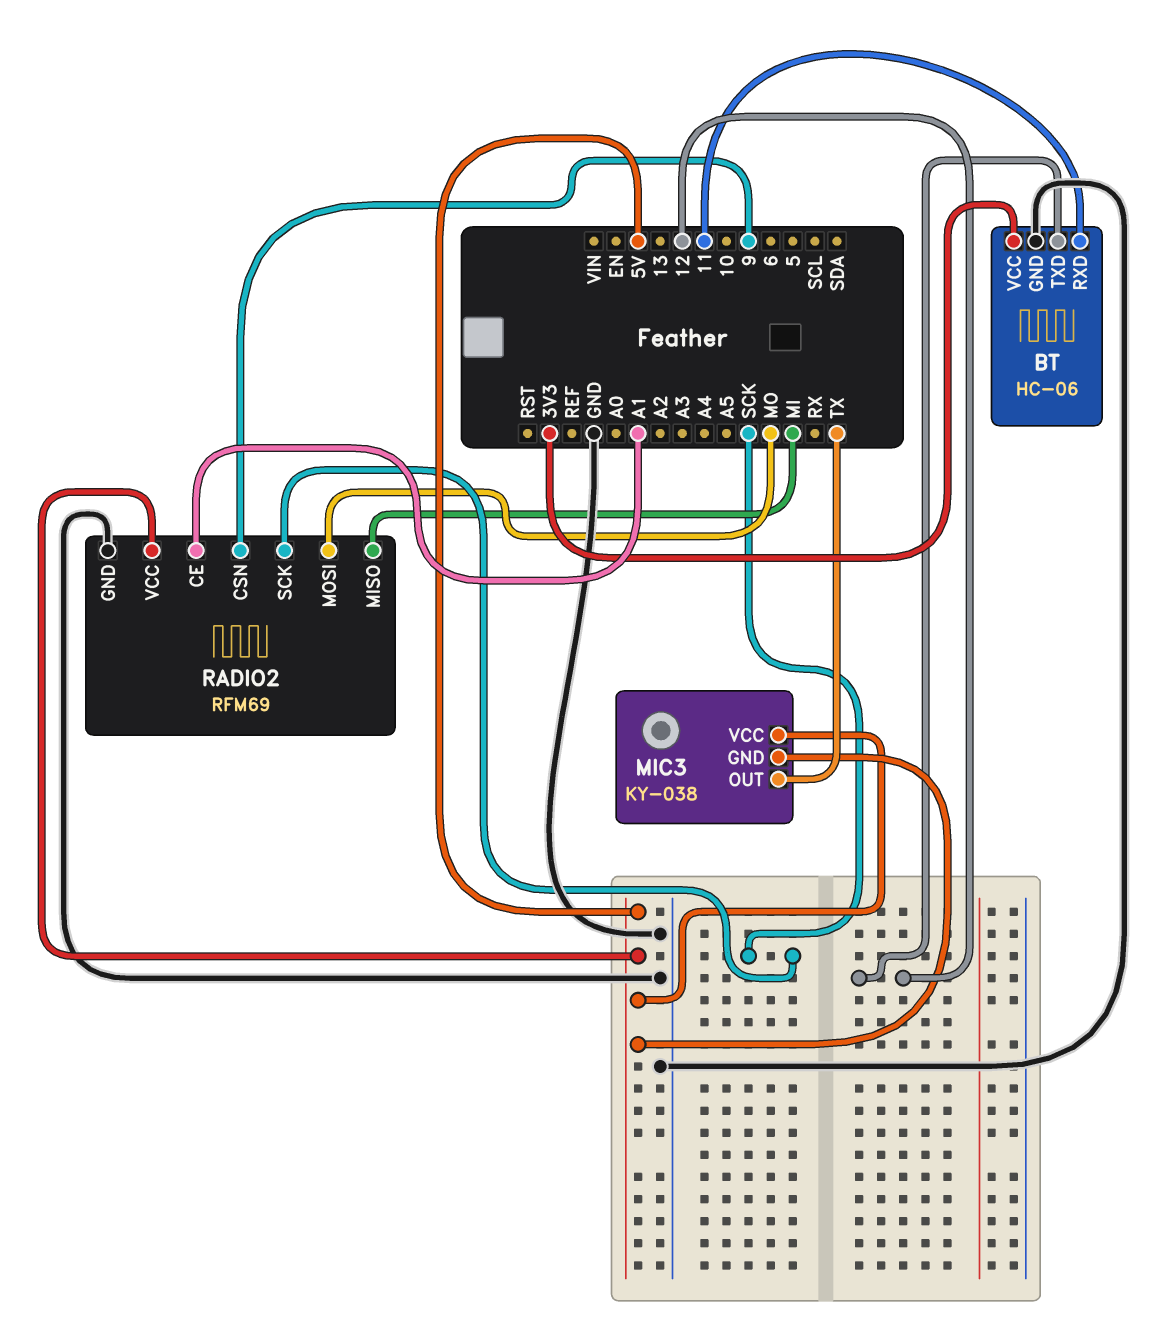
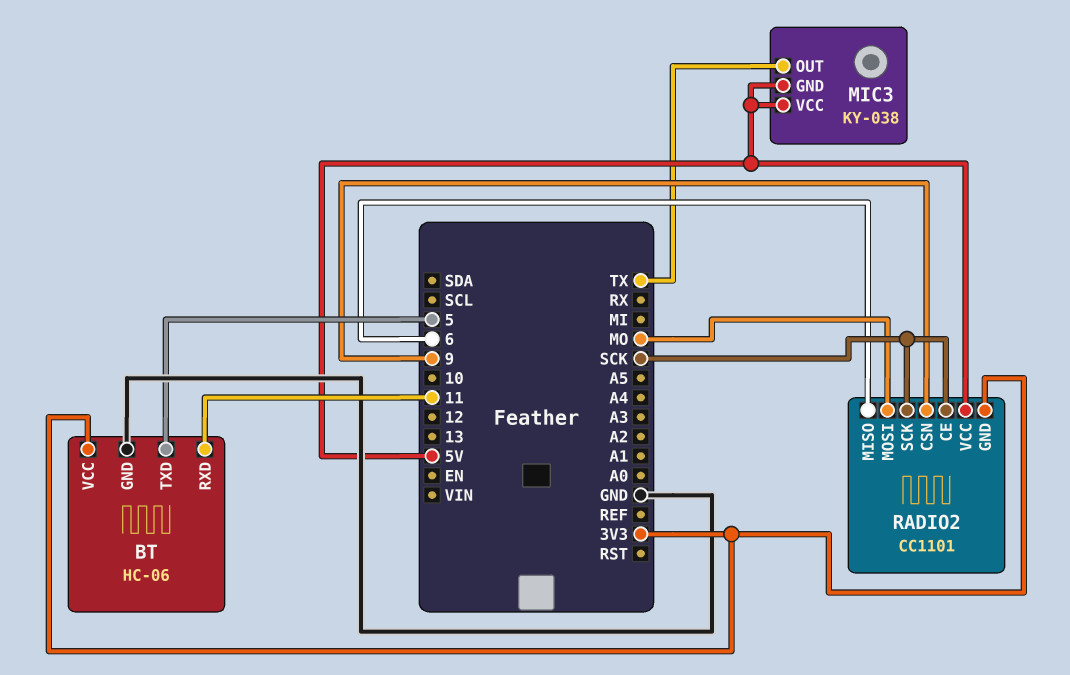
BT pin TXD: 12 -> 5
RADIO2: RFM69 -> CC1101
RADIO2 pin CE: A1 -> SCK
RADIO2 pin GND: GND -> 3V3
RADIO2 pin MISO: MI -> 6

